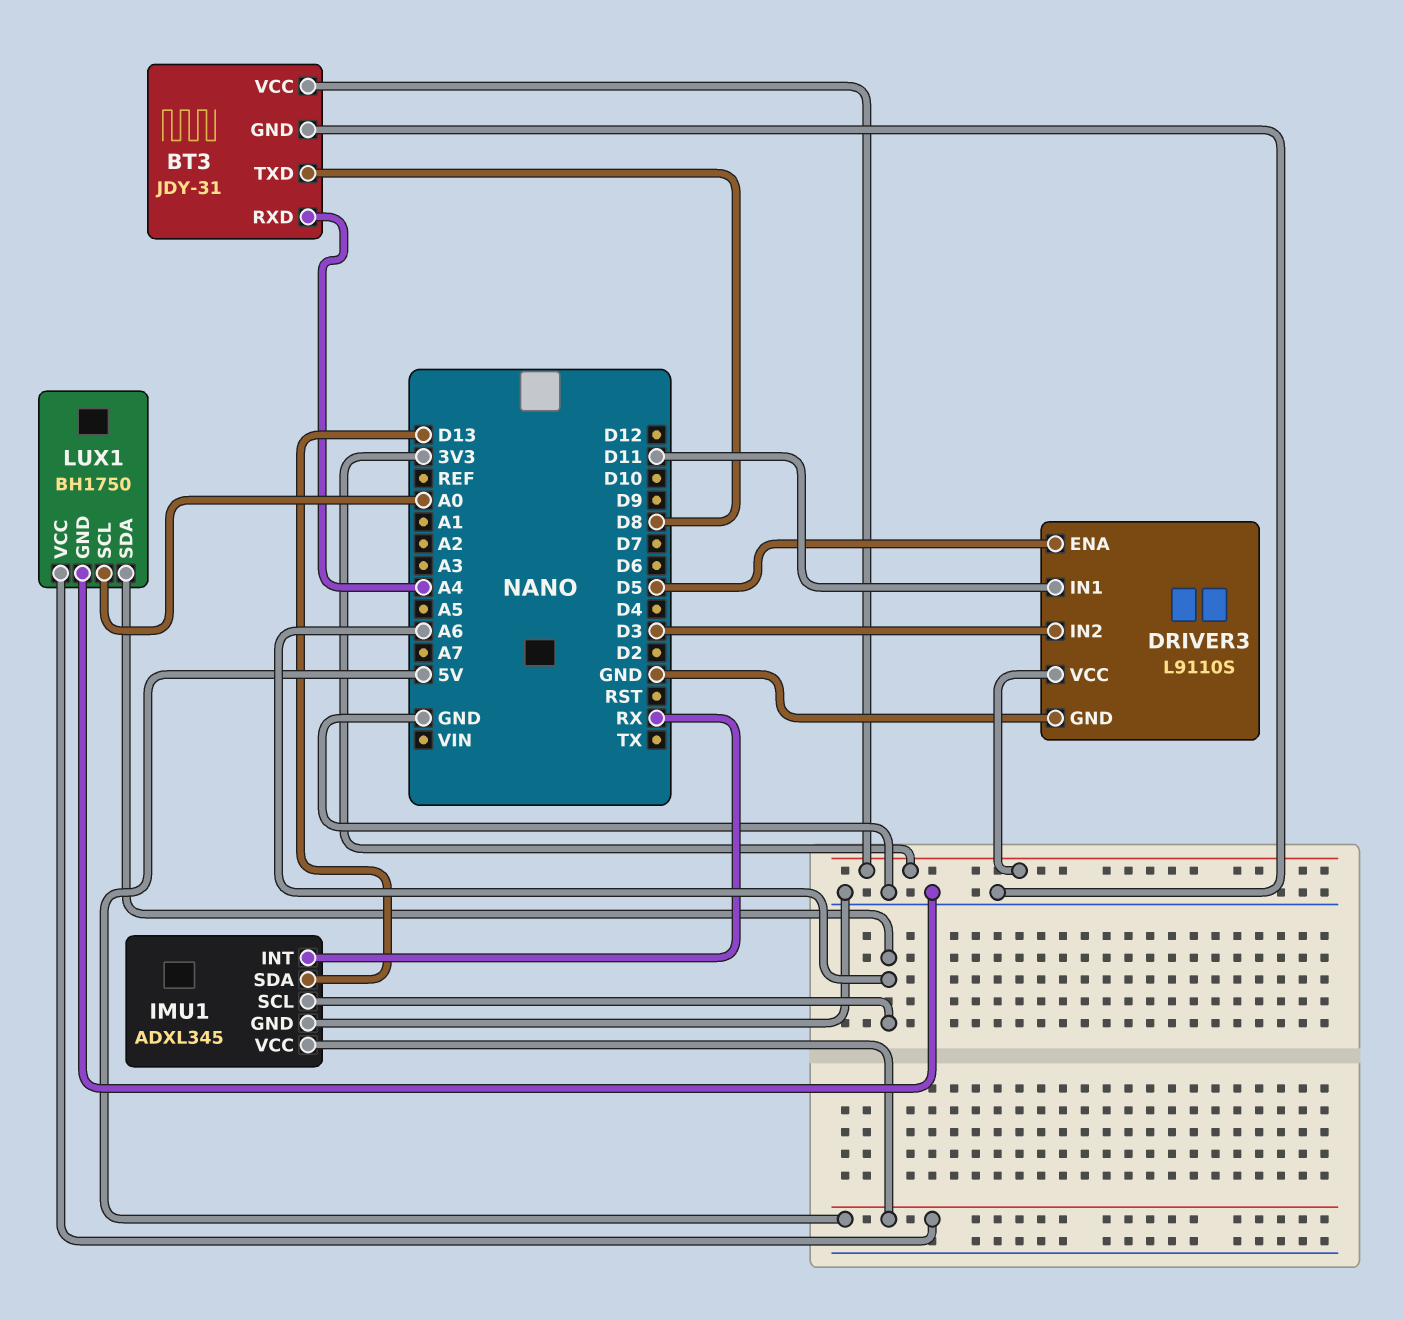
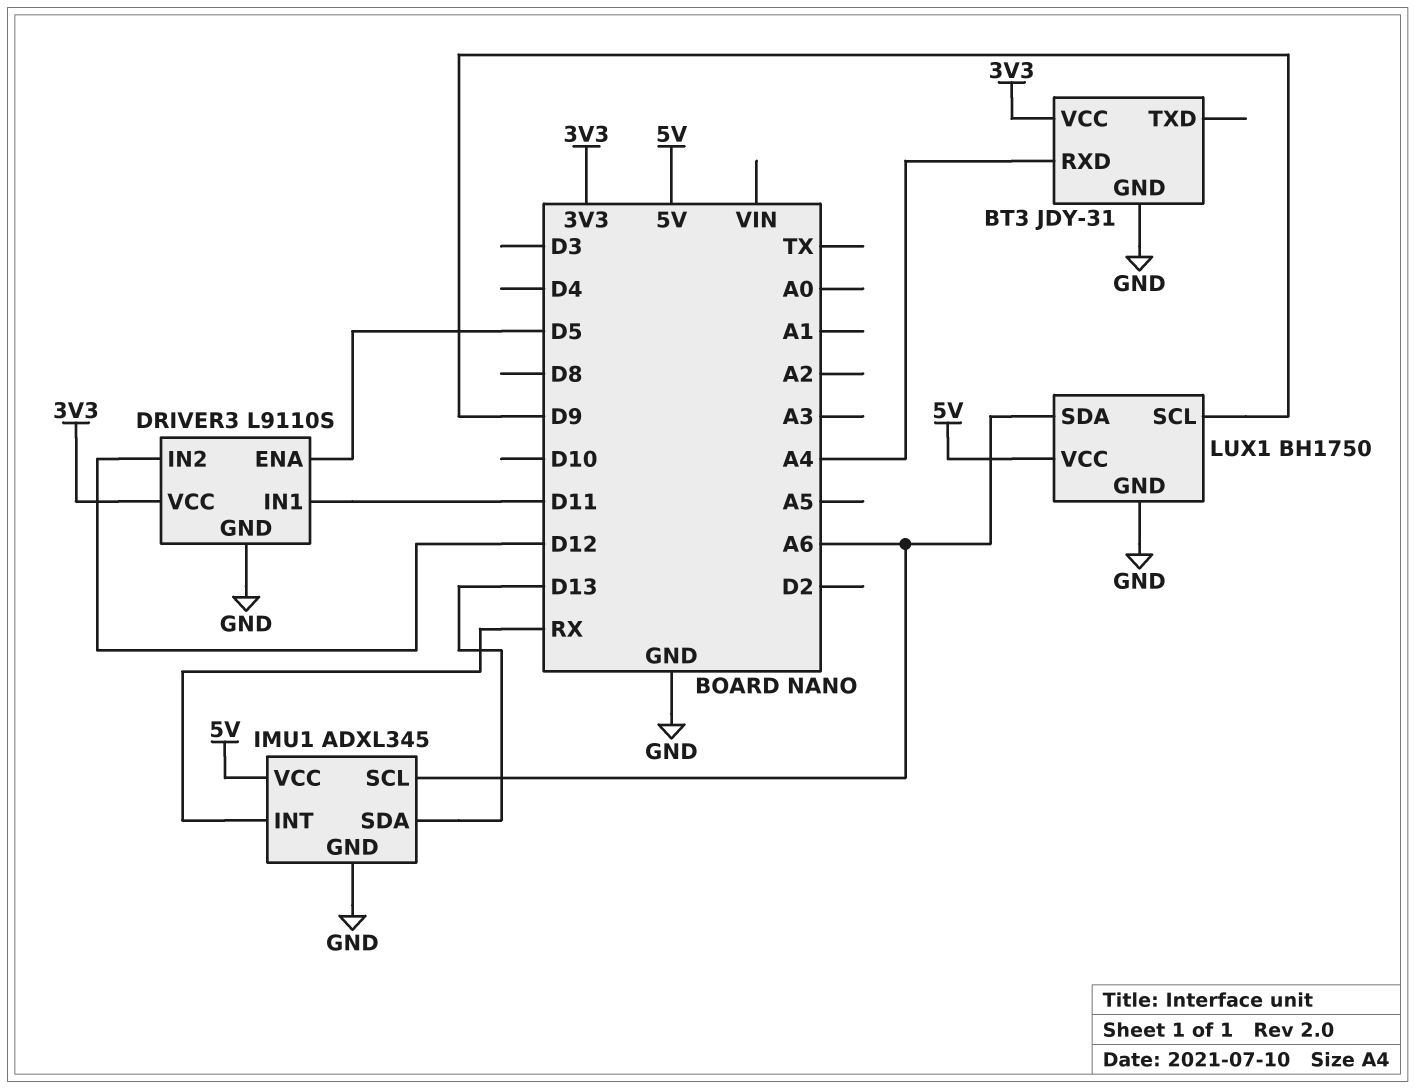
BT3 pin TXD: D8 -> none
DRIVER3 pin IN2: D3 -> D12
LUX1 pin SCL: A0 -> D9

